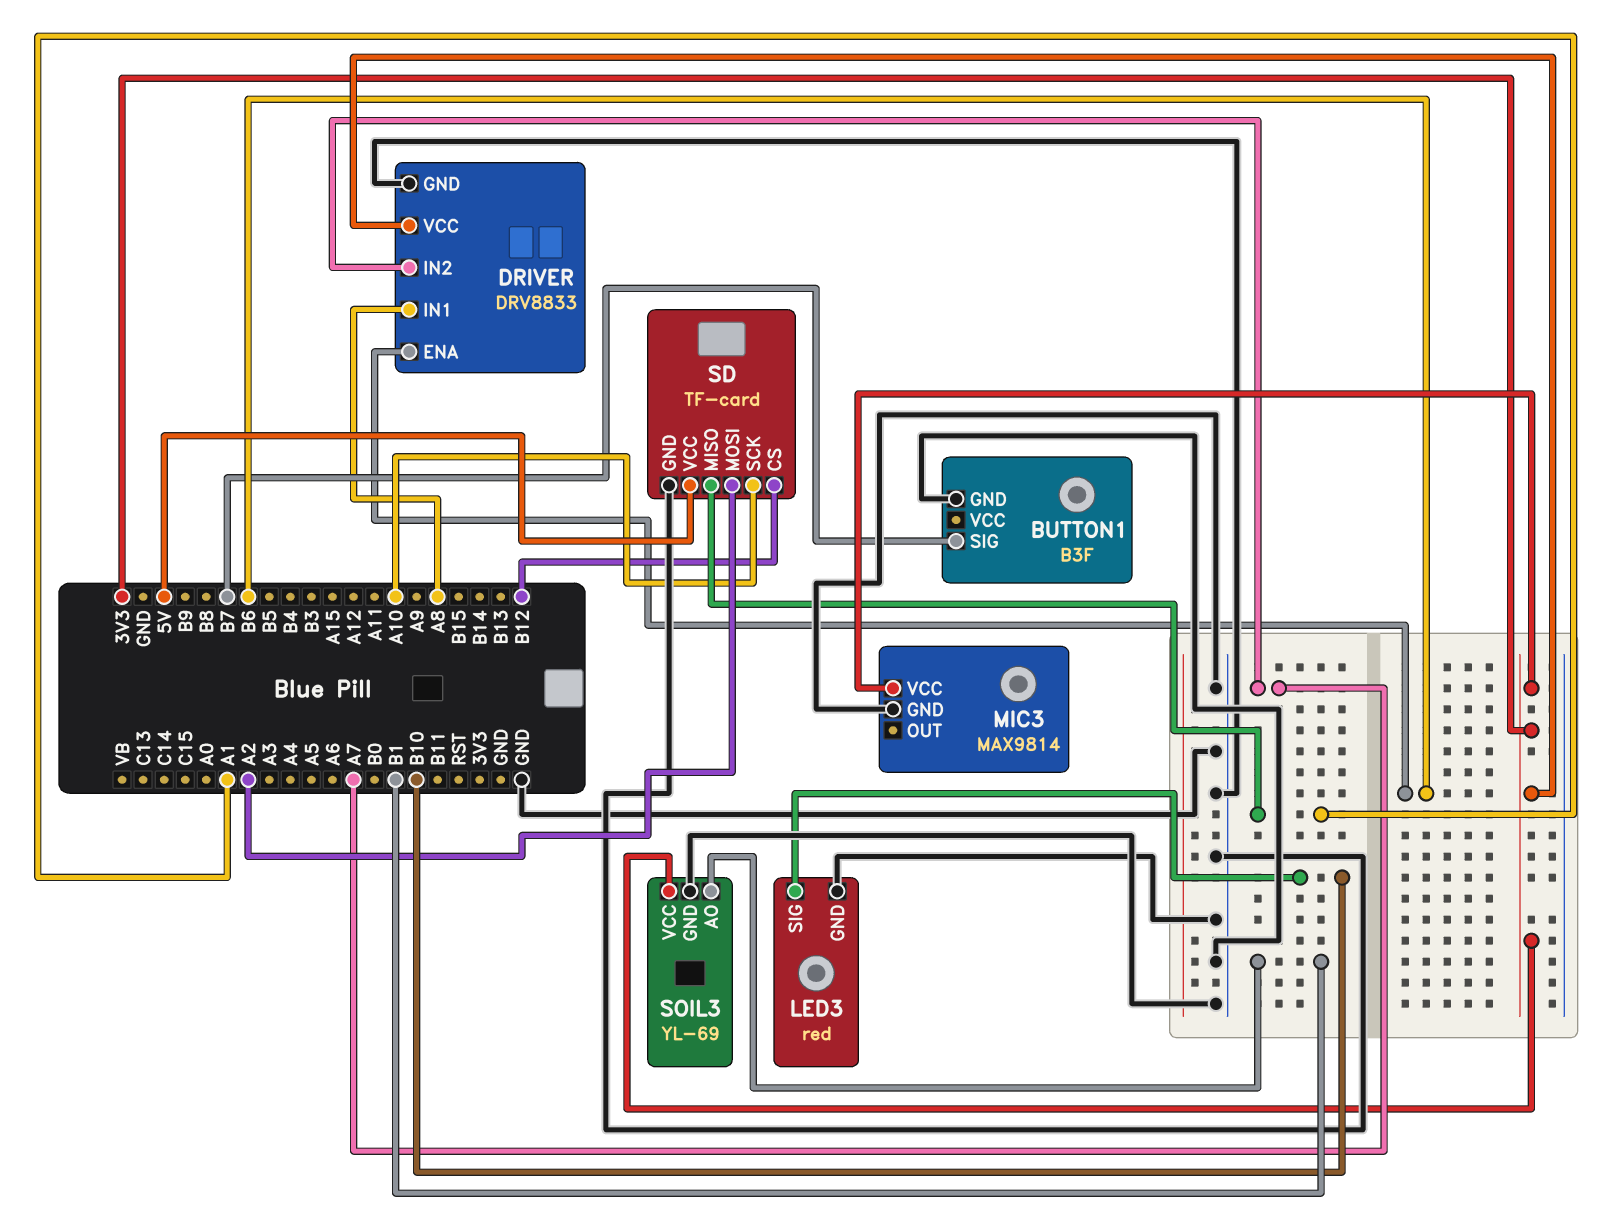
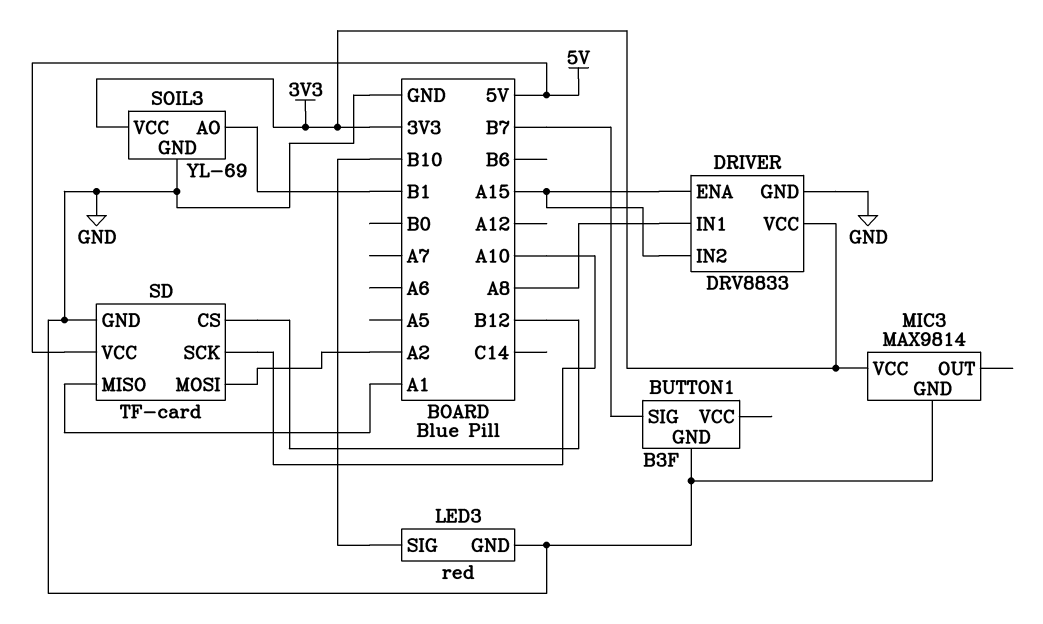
DRIVER pin ENA: B6 -> A15
DRIVER pin IN2: A7 -> A15

